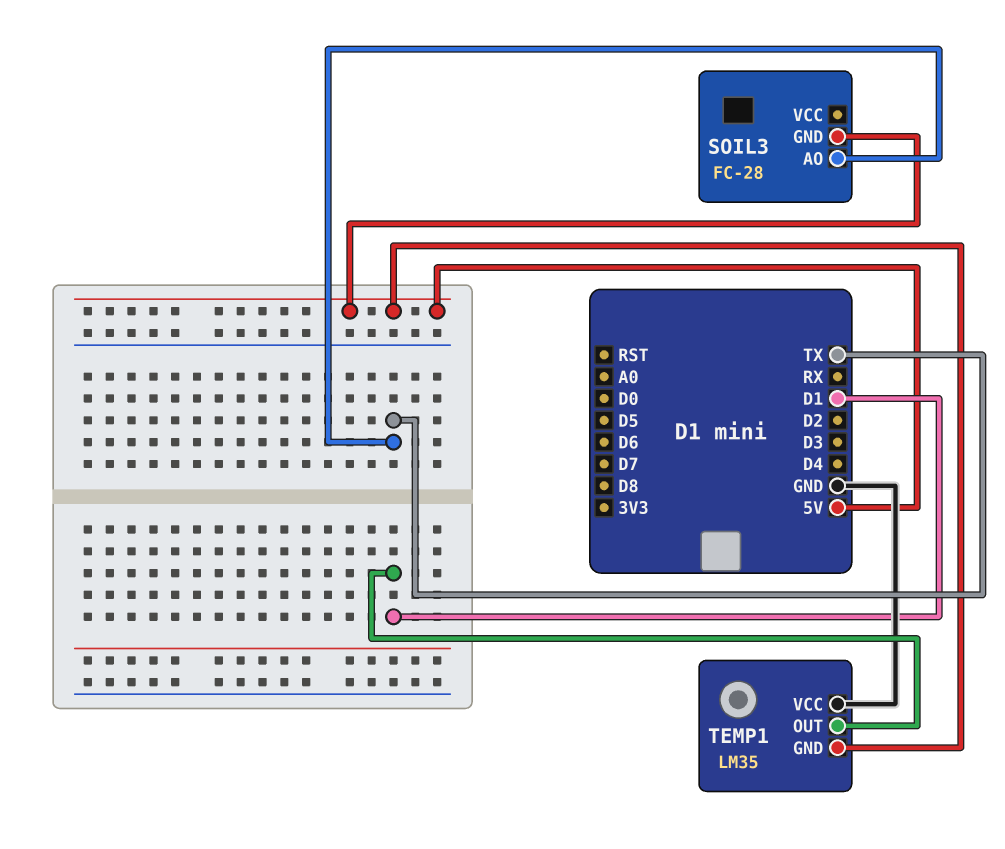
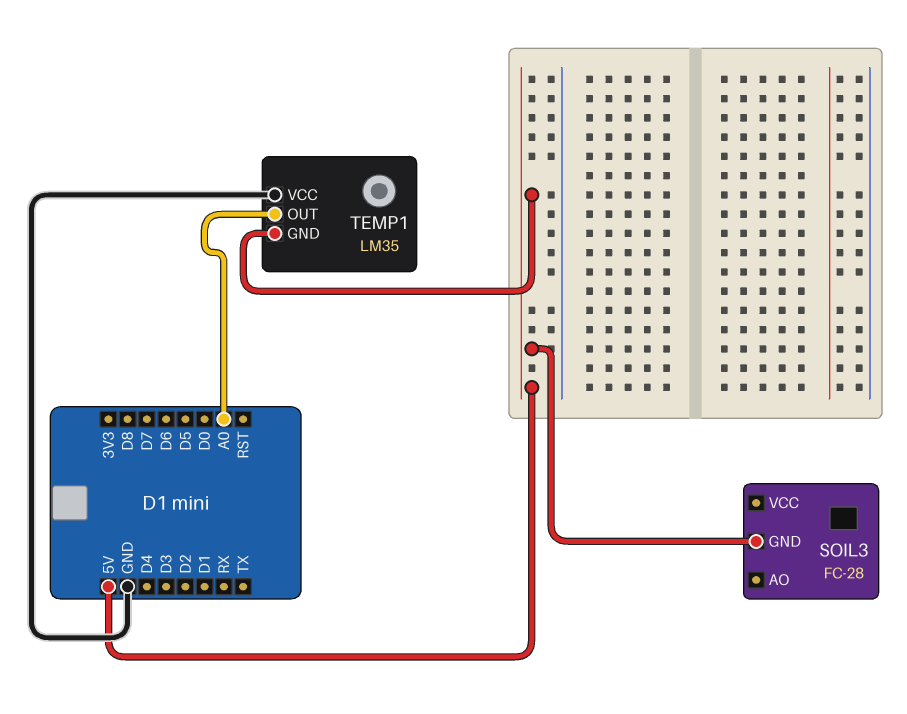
SOIL3 pin AO: TX -> none
TEMP1 pin OUT: D1 -> A0

